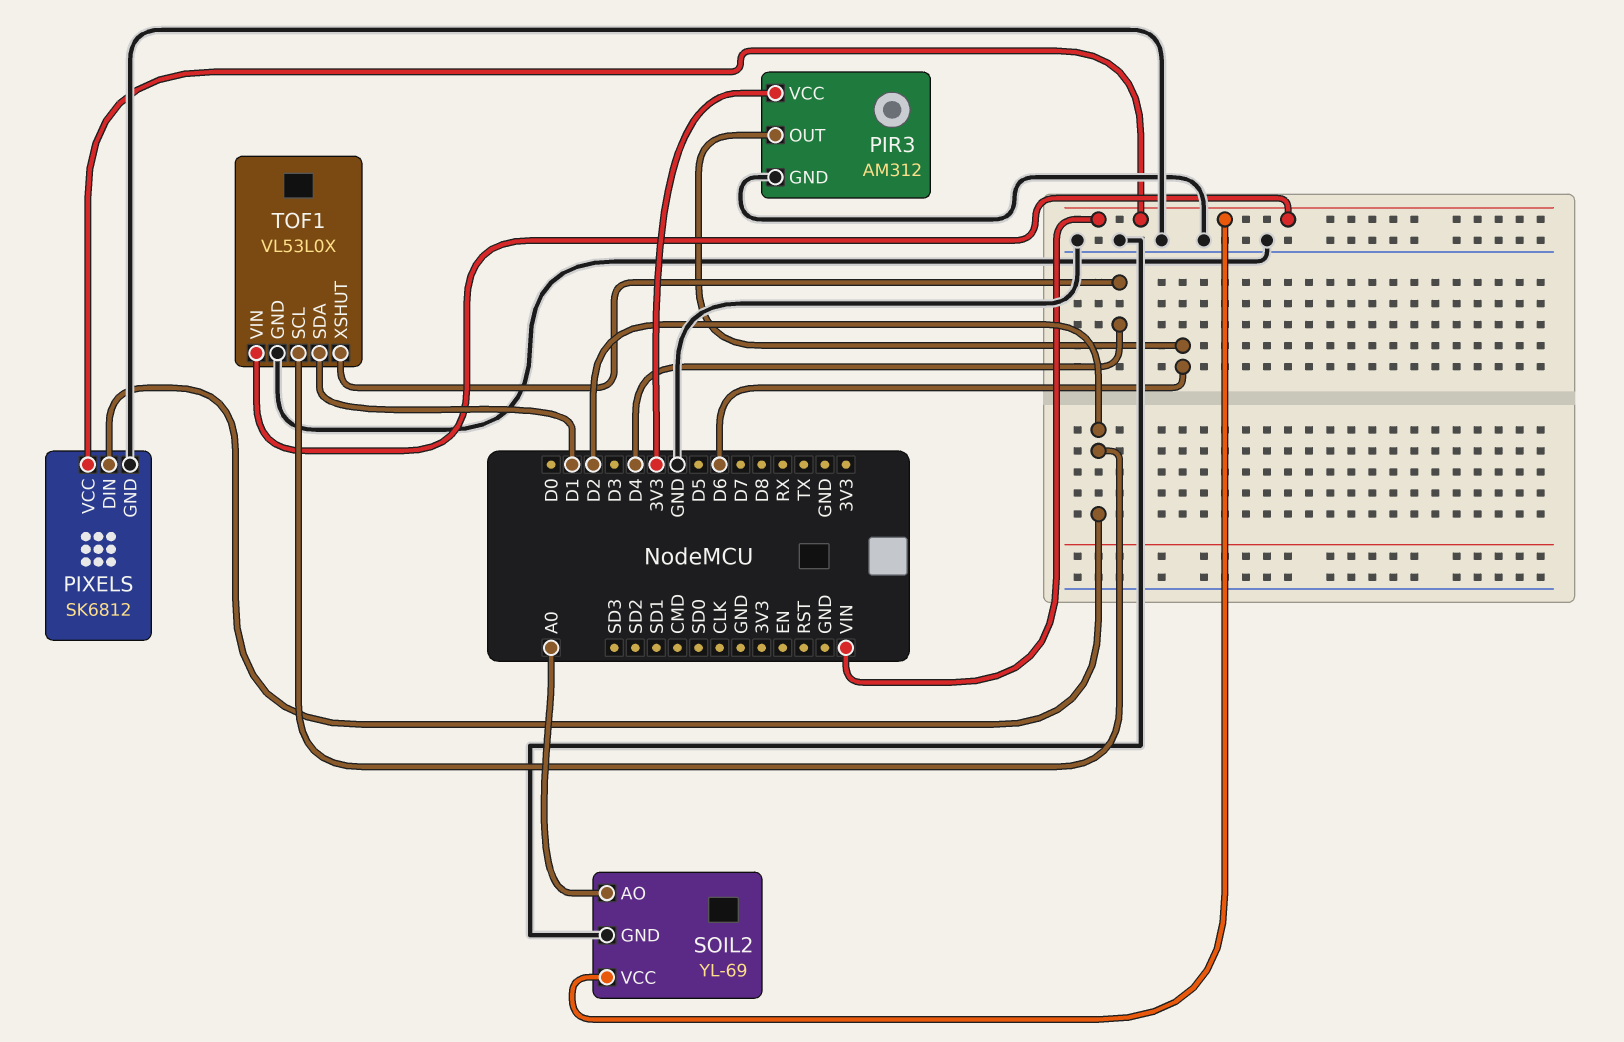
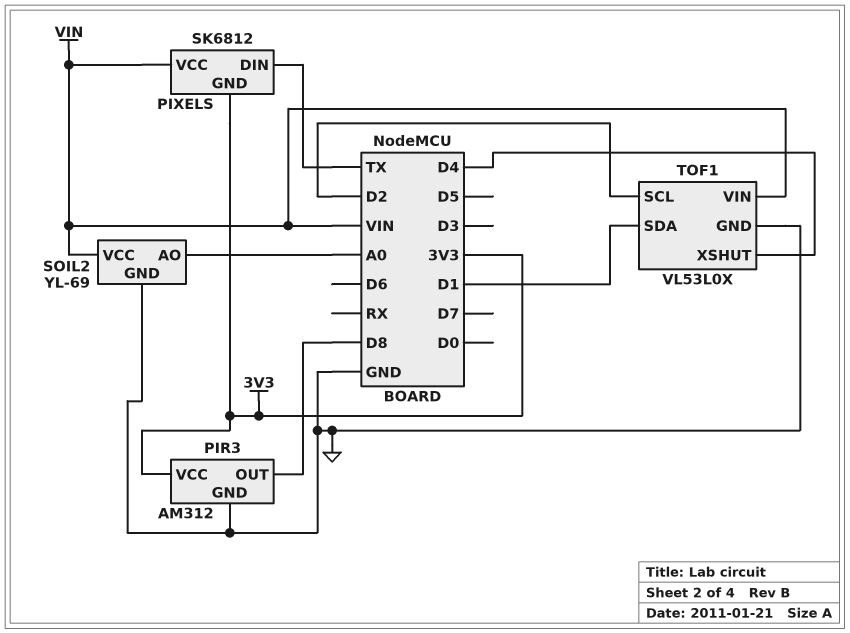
PIR3 pin OUT: D6 -> D8
PIXELS pin DIN: D2 -> TX
PIXELS pin GND: GND -> 3V3

